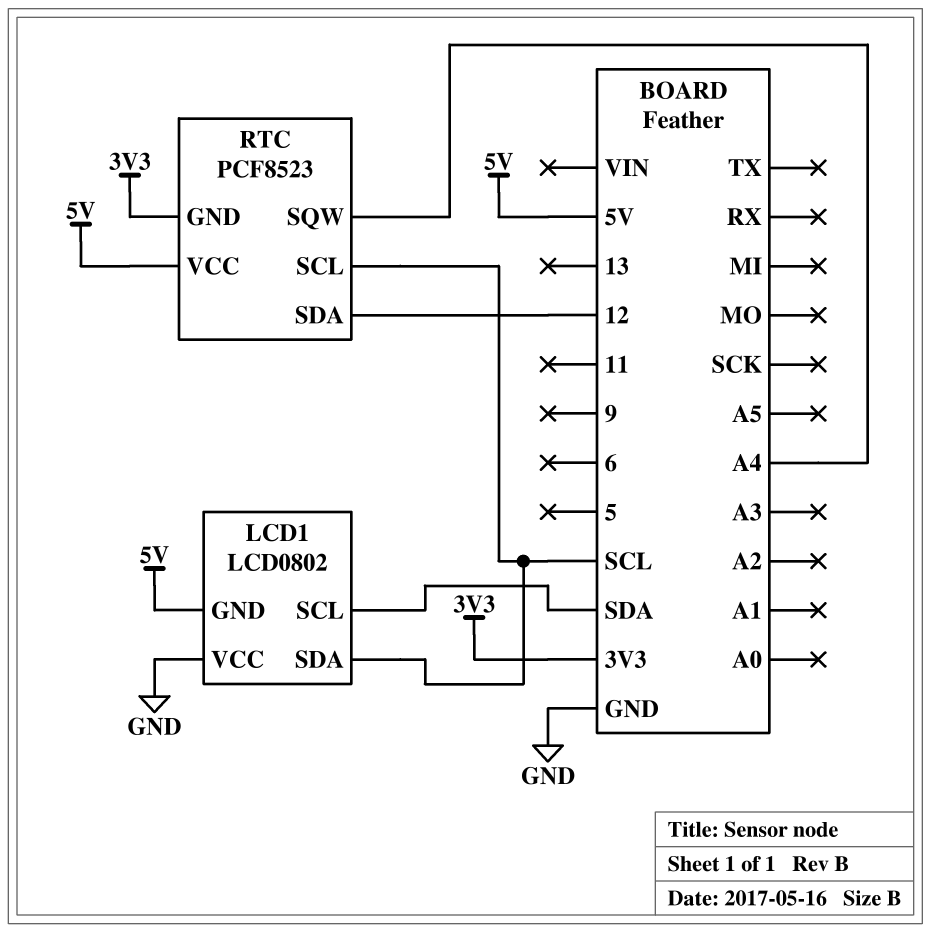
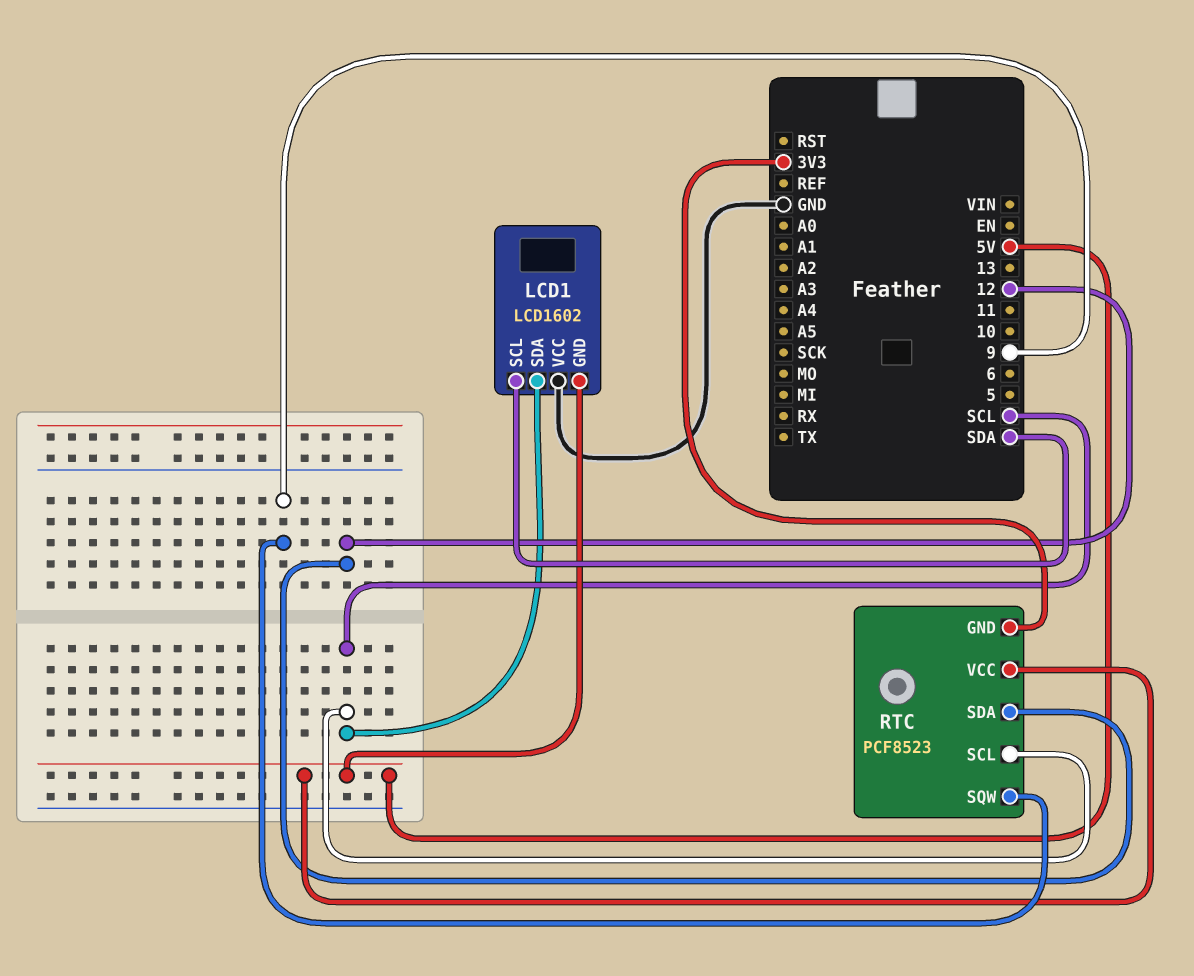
LCD1: LCD0802 -> LCD1602
RTC pin SQW: A4 -> 9

